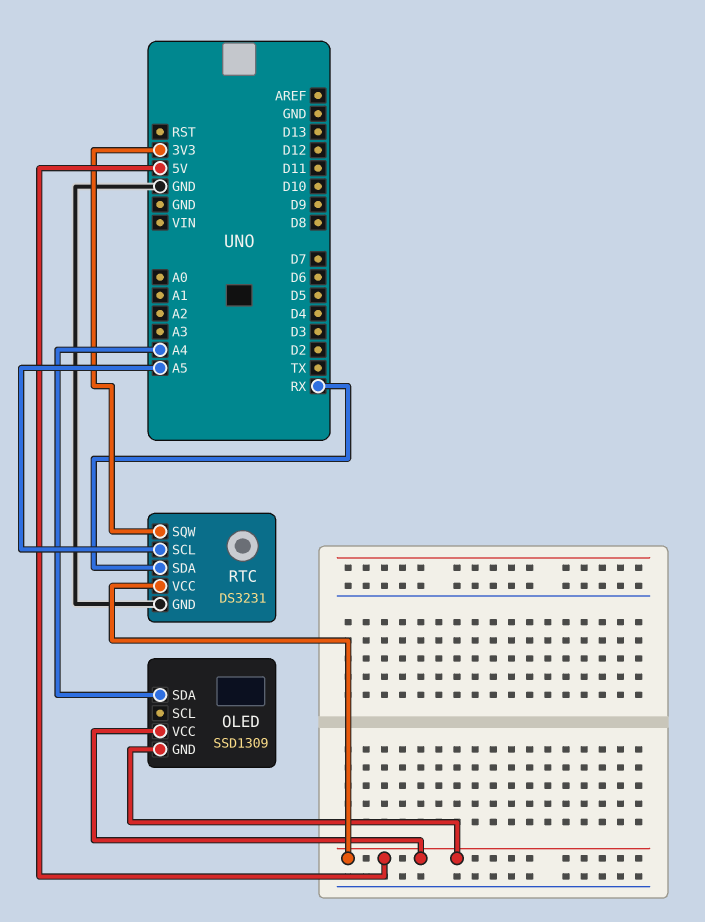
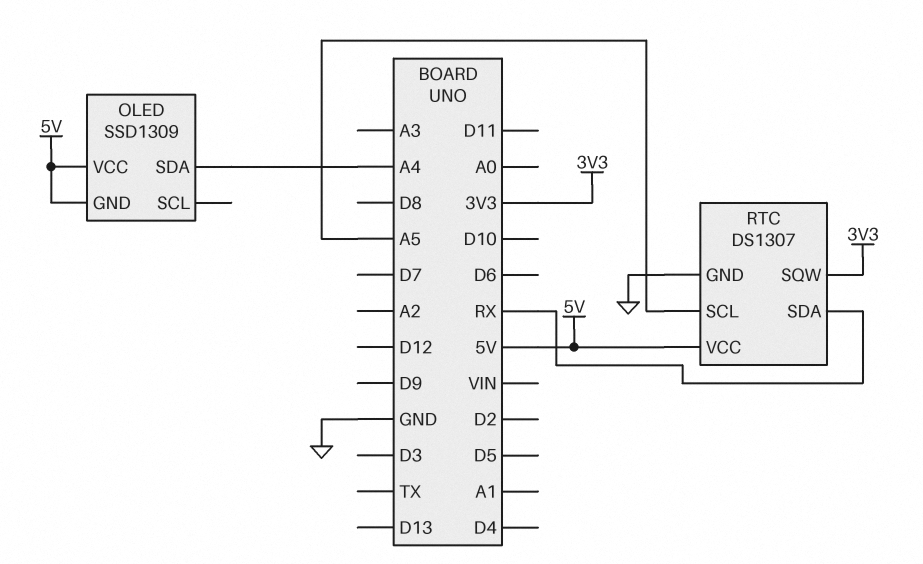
RTC: DS3231 -> DS1307

